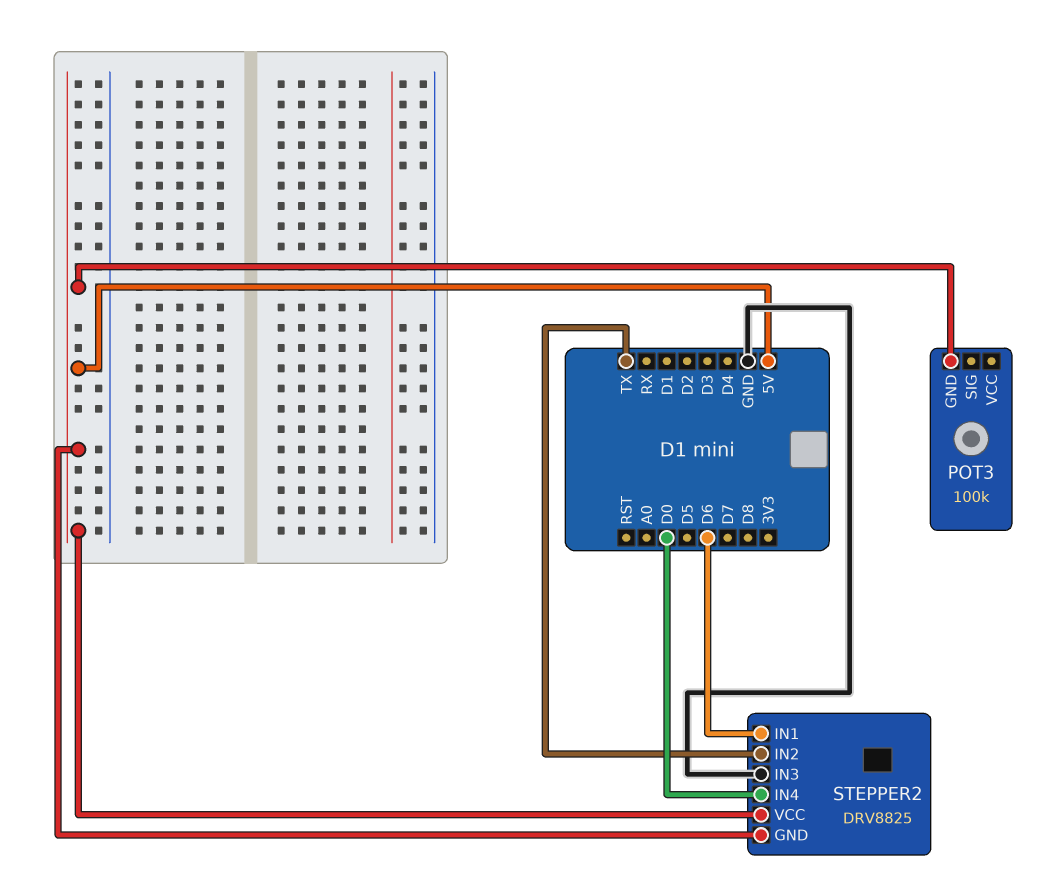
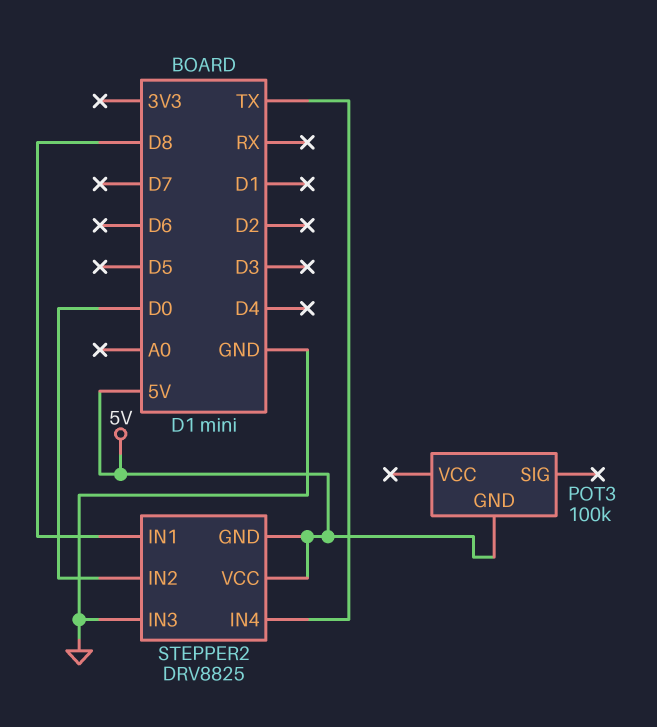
STEPPER2 pin IN1: D6 -> D8
STEPPER2 pin IN2: TX -> D0
STEPPER2 pin IN4: D0 -> TX

